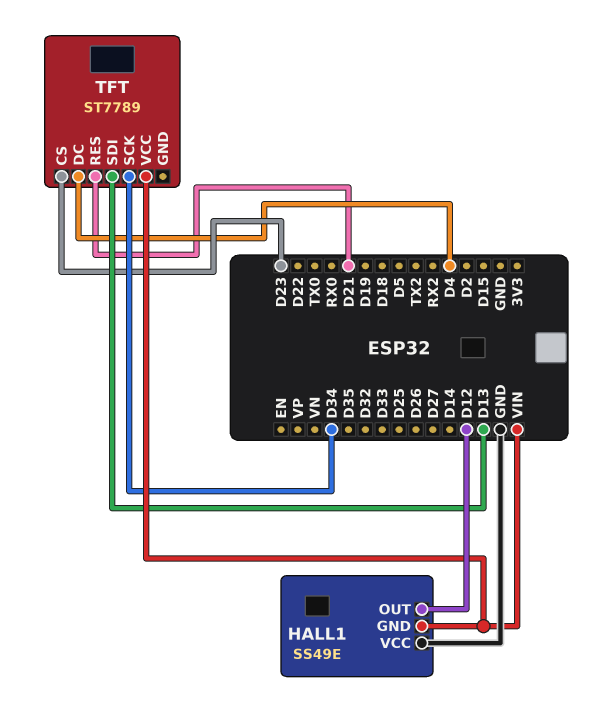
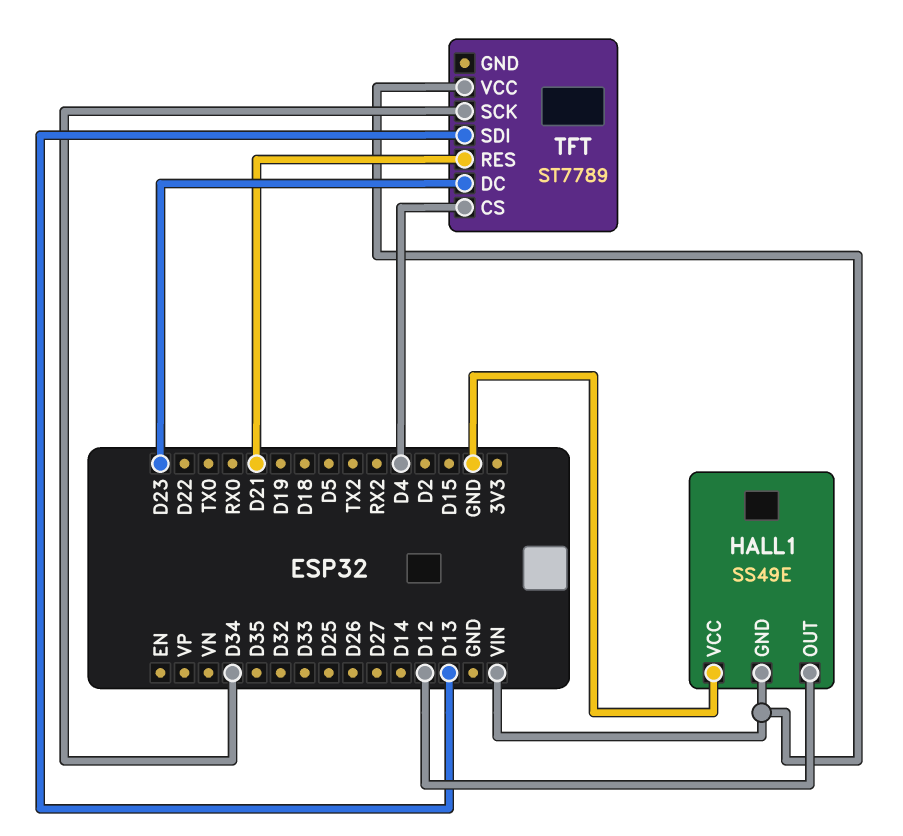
TFT pin CS: D23 -> D4
TFT pin DC: D4 -> D23

